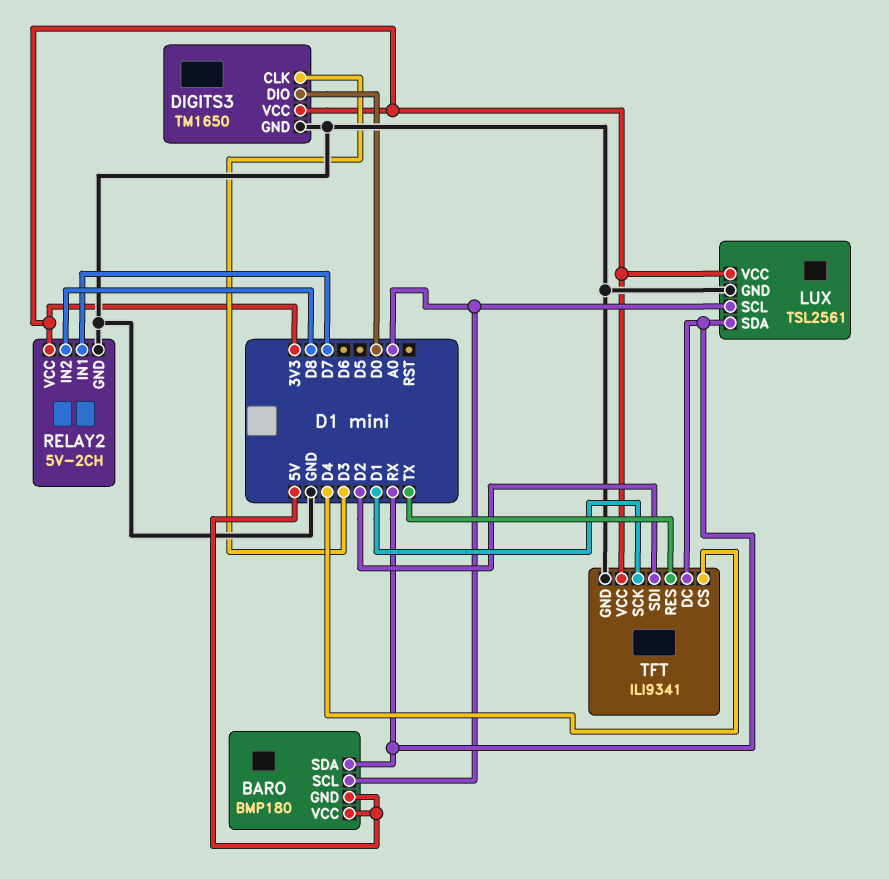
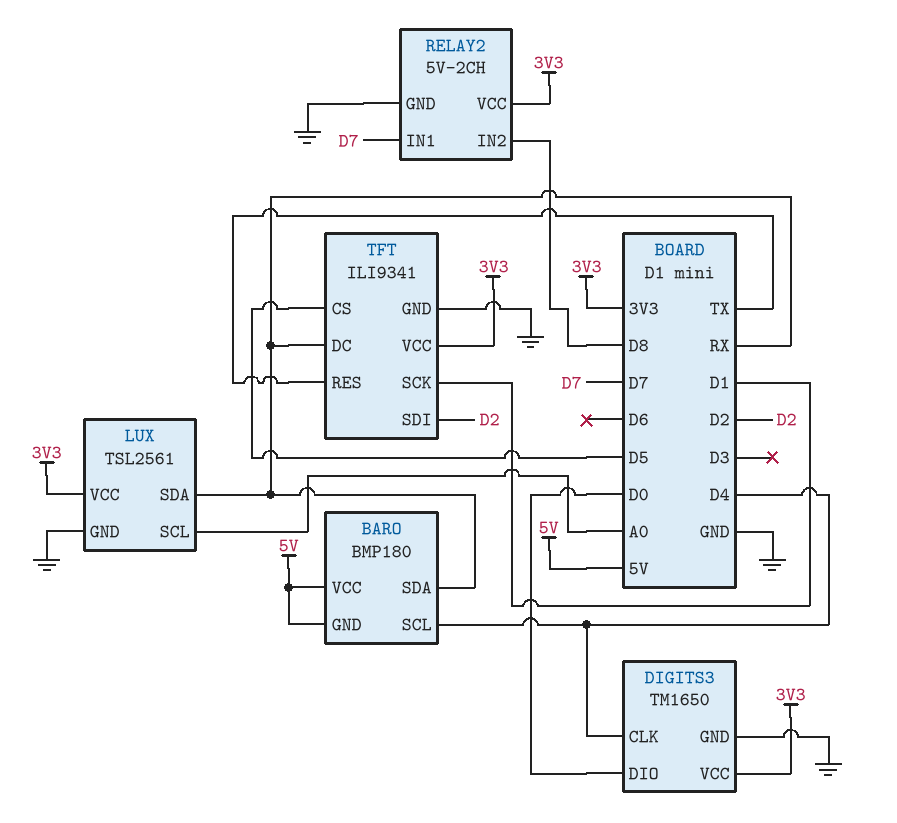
BARO pin SCL: A0 -> D4
DIGITS3 pin CLK: D3 -> D4
TFT pin CS: D4 -> D5

